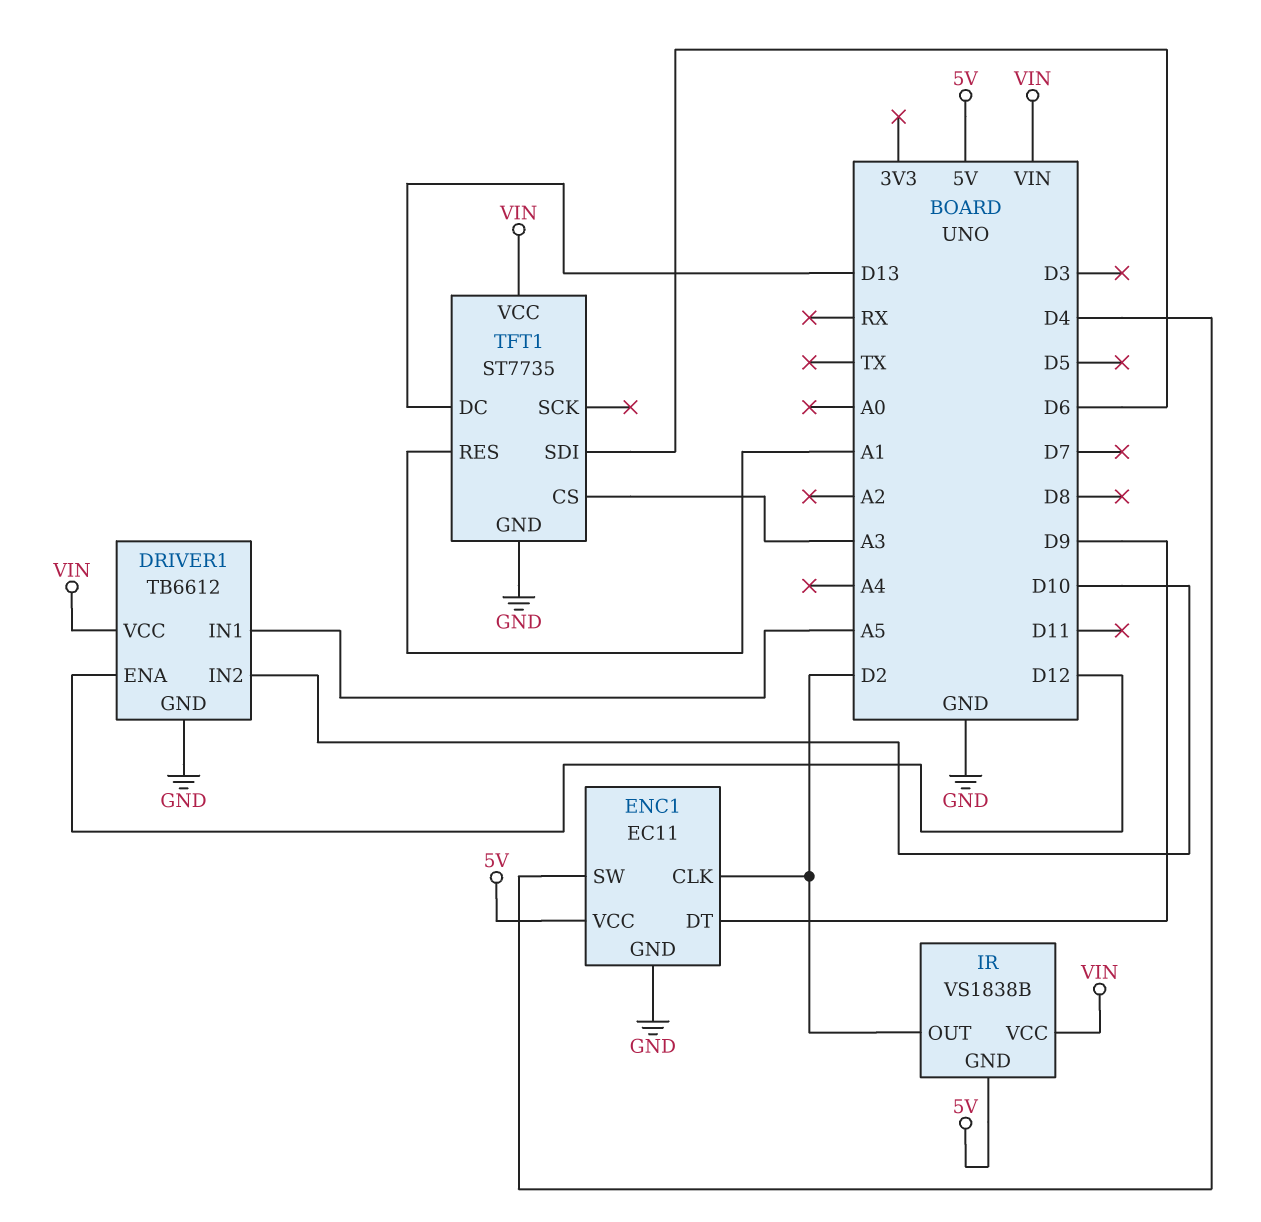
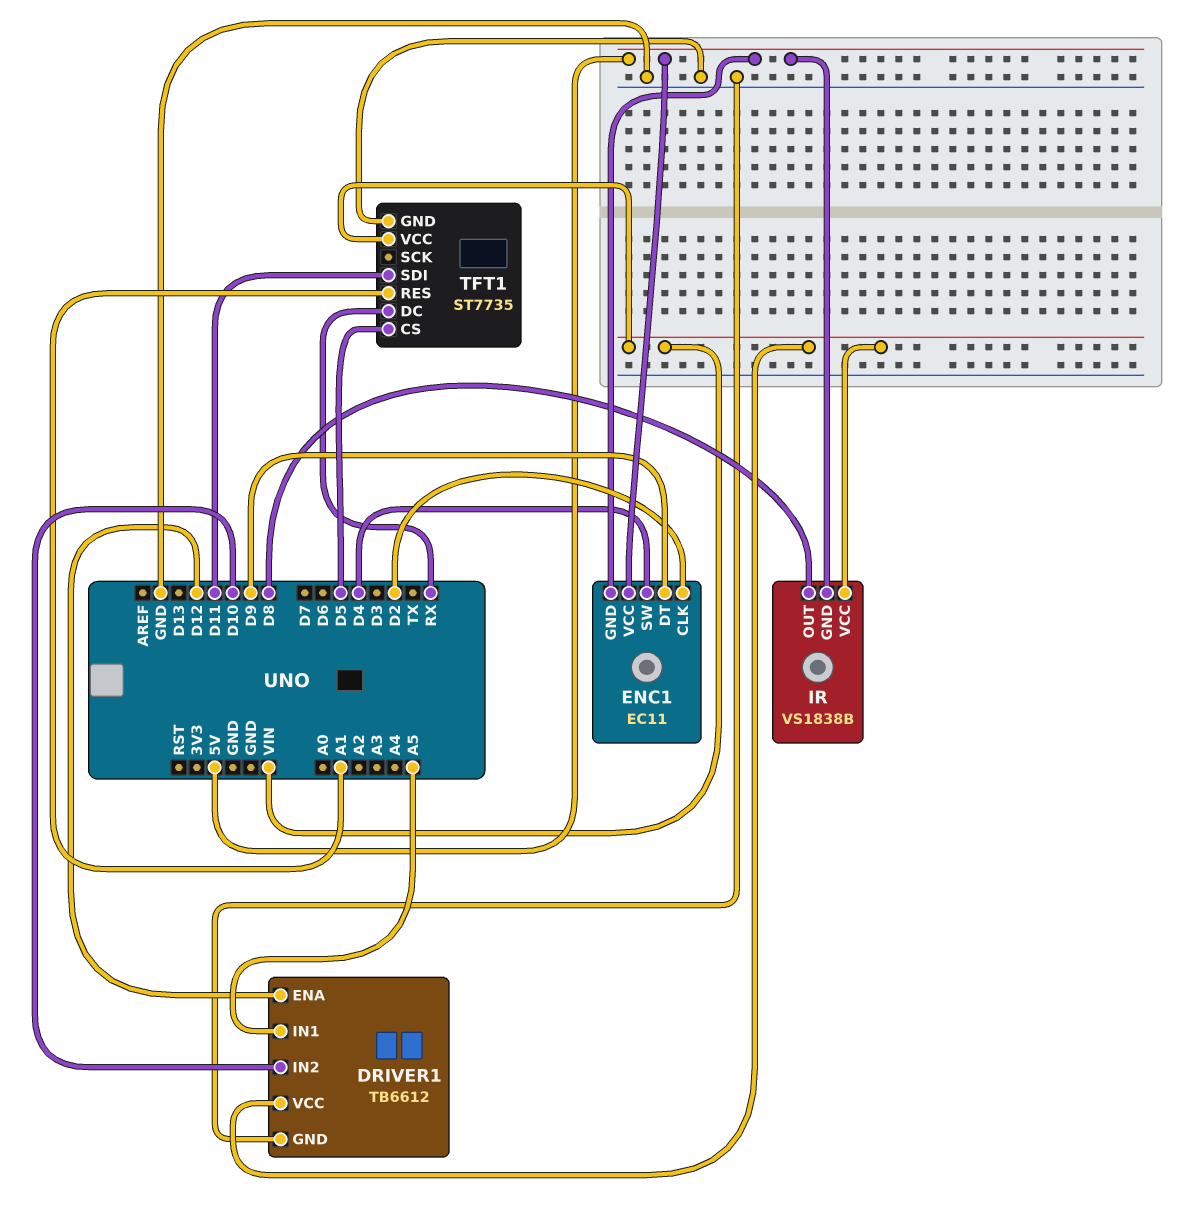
ENC1 pin GND: GND -> 5V
IR pin OUT: D2 -> D8
TFT1 pin CS: A3 -> D5
TFT1 pin DC: D13 -> RX
TFT1 pin SDI: D6 -> D11

